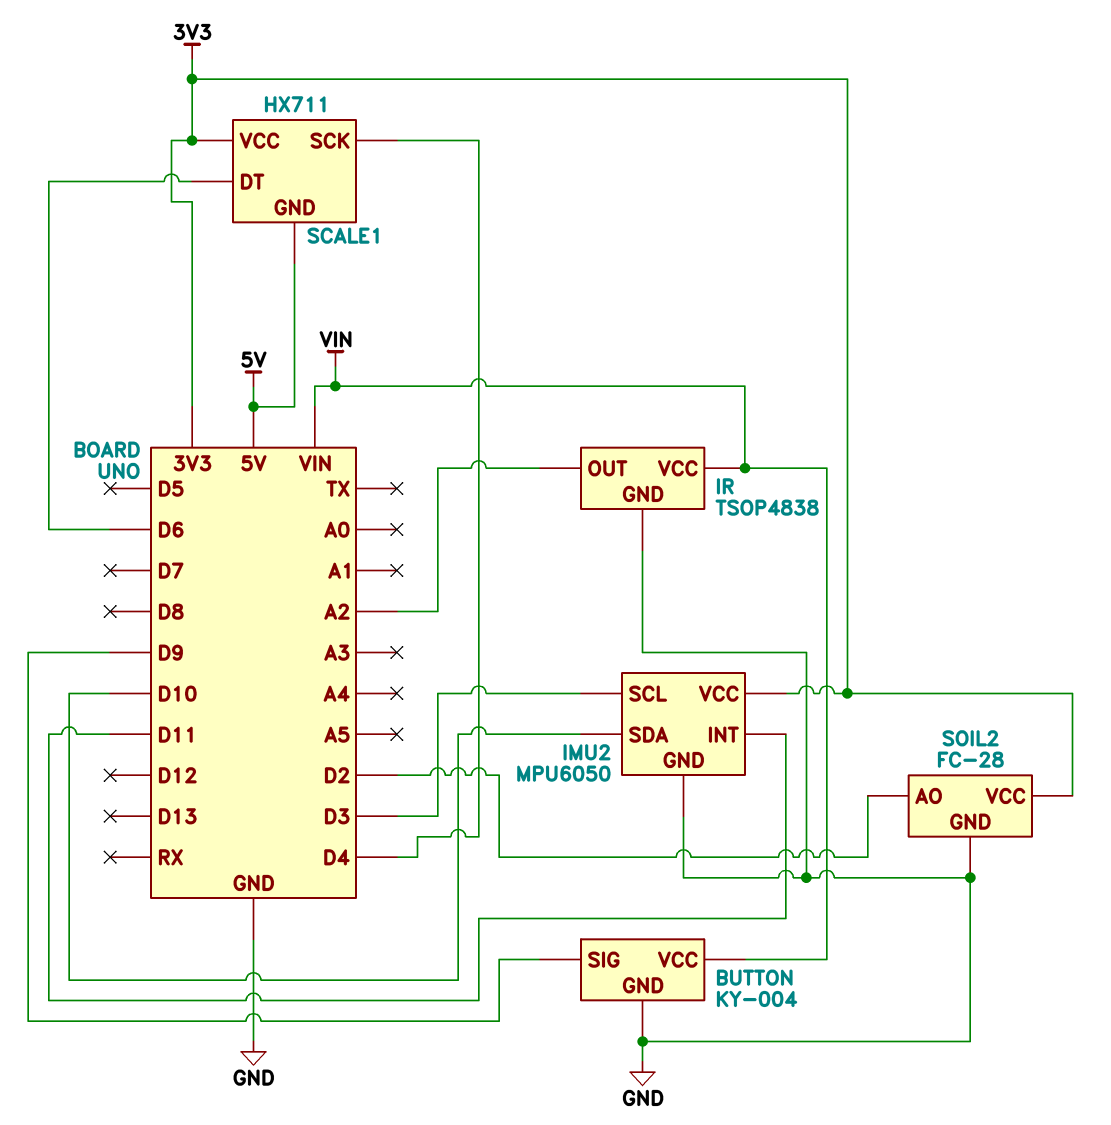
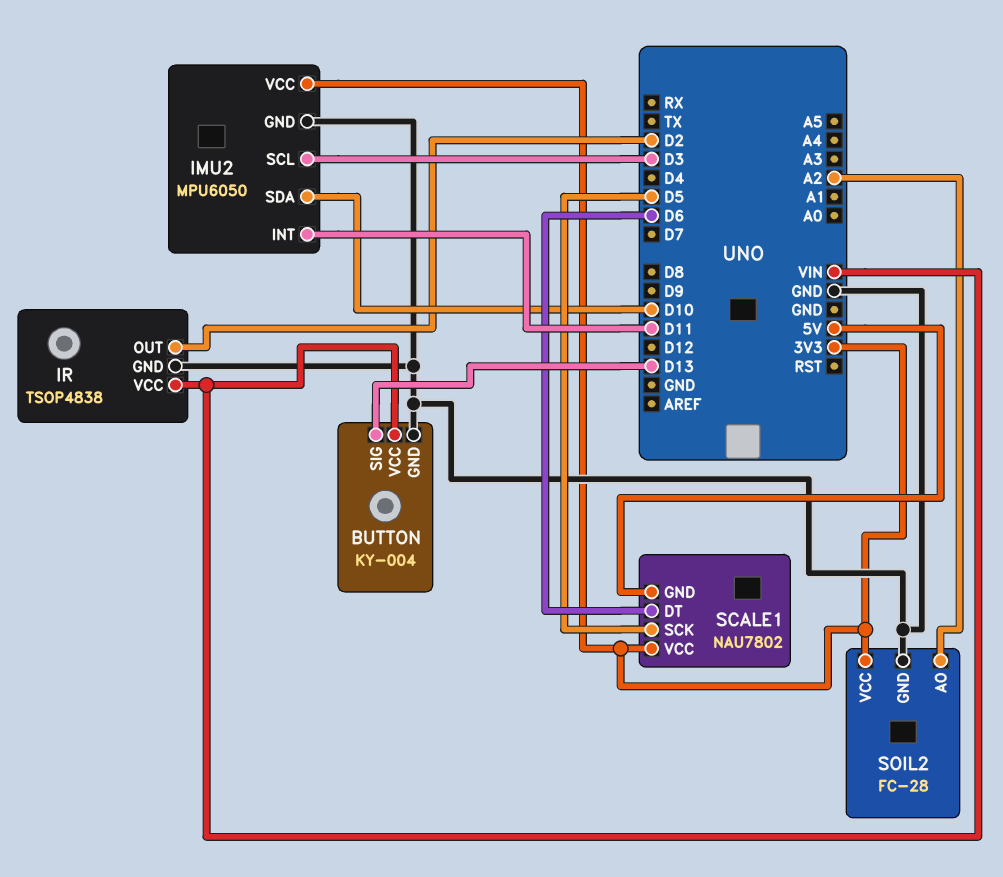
BUTTON pin SIG: D9 -> D13
IR pin OUT: A2 -> D2
SCALE1: HX711 -> NAU7802
SCALE1 pin SCK: D4 -> D5
SOIL2 pin AO: D2 -> A2

